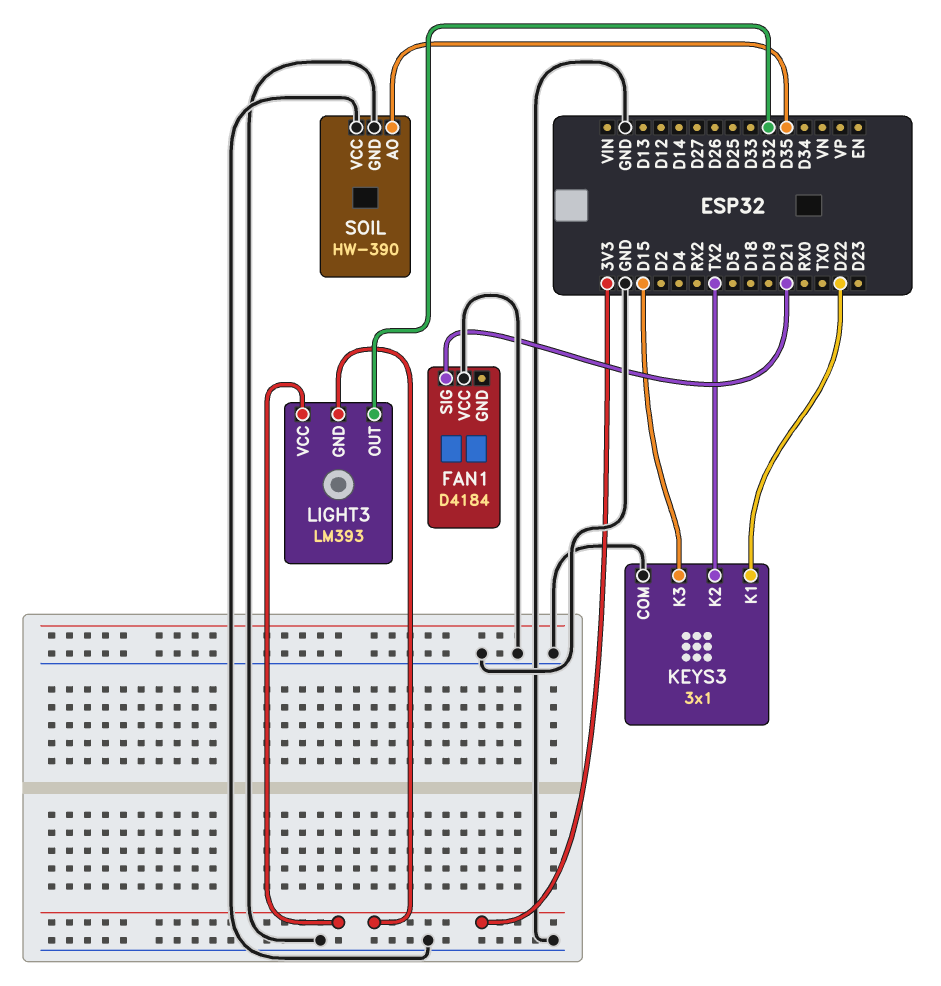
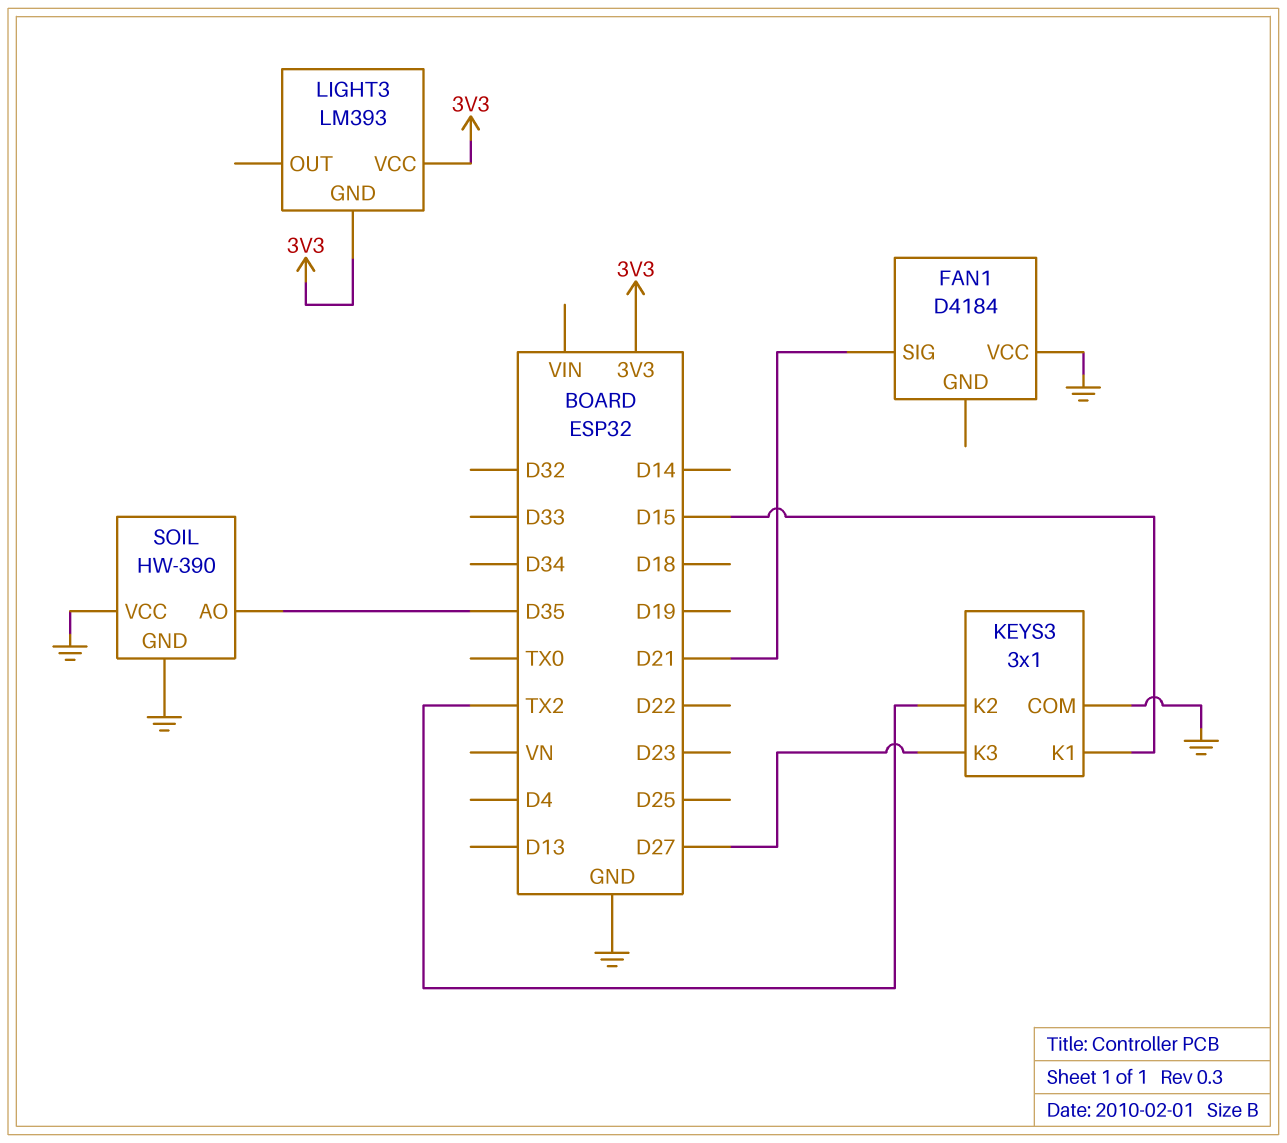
KEYS3 pin K1: D22 -> D15
KEYS3 pin K3: D15 -> D27
LIGHT3 pin OUT: D32 -> none

